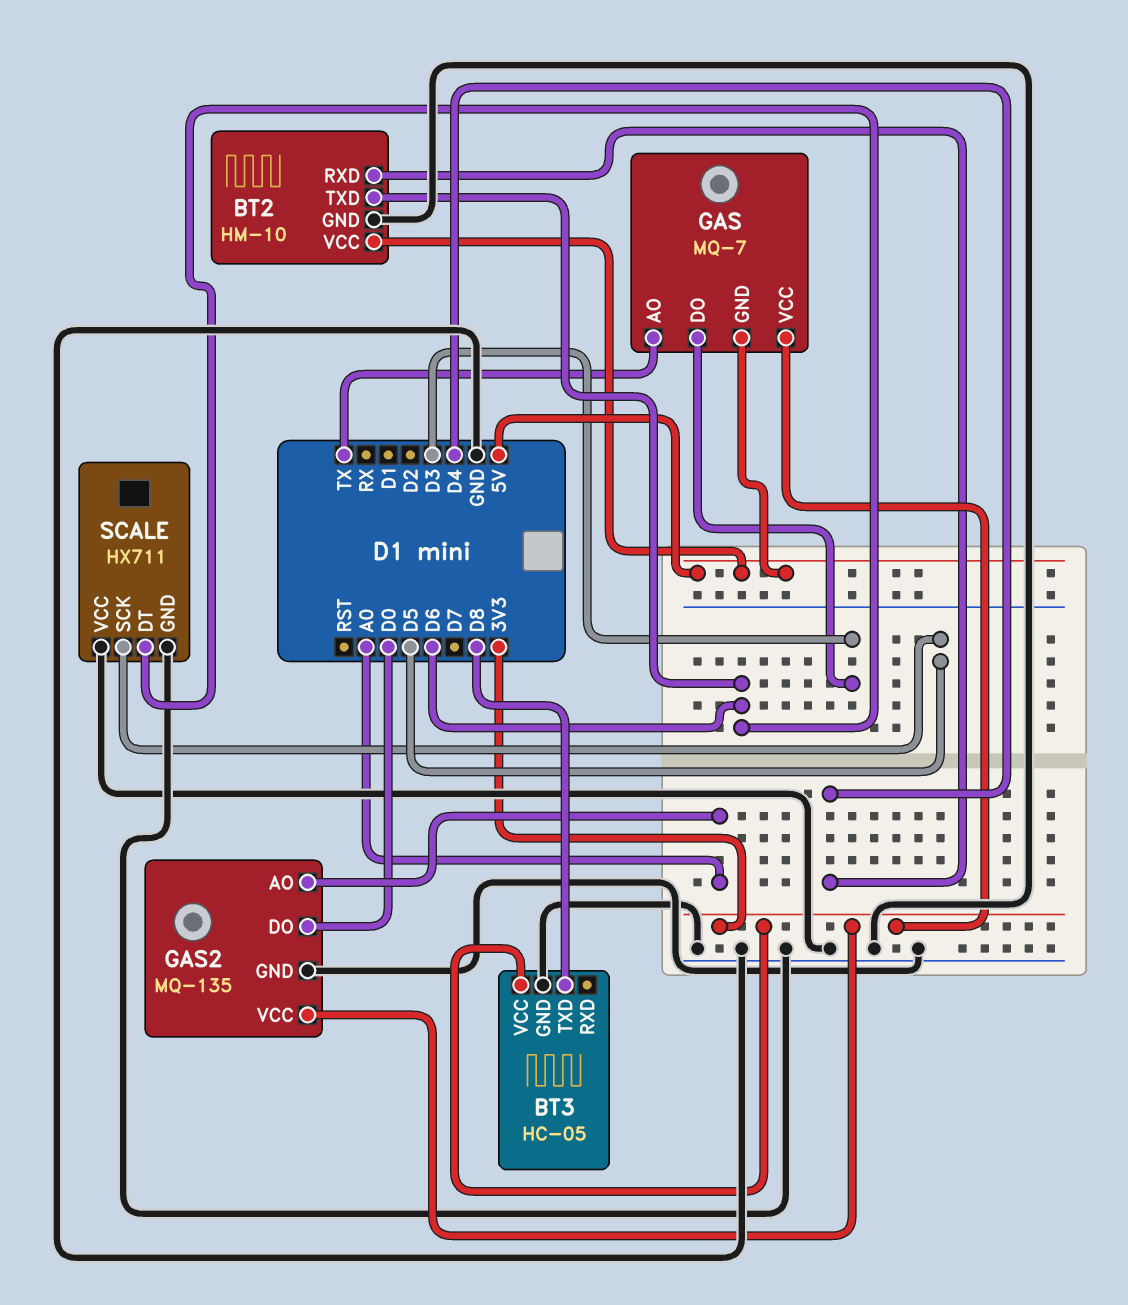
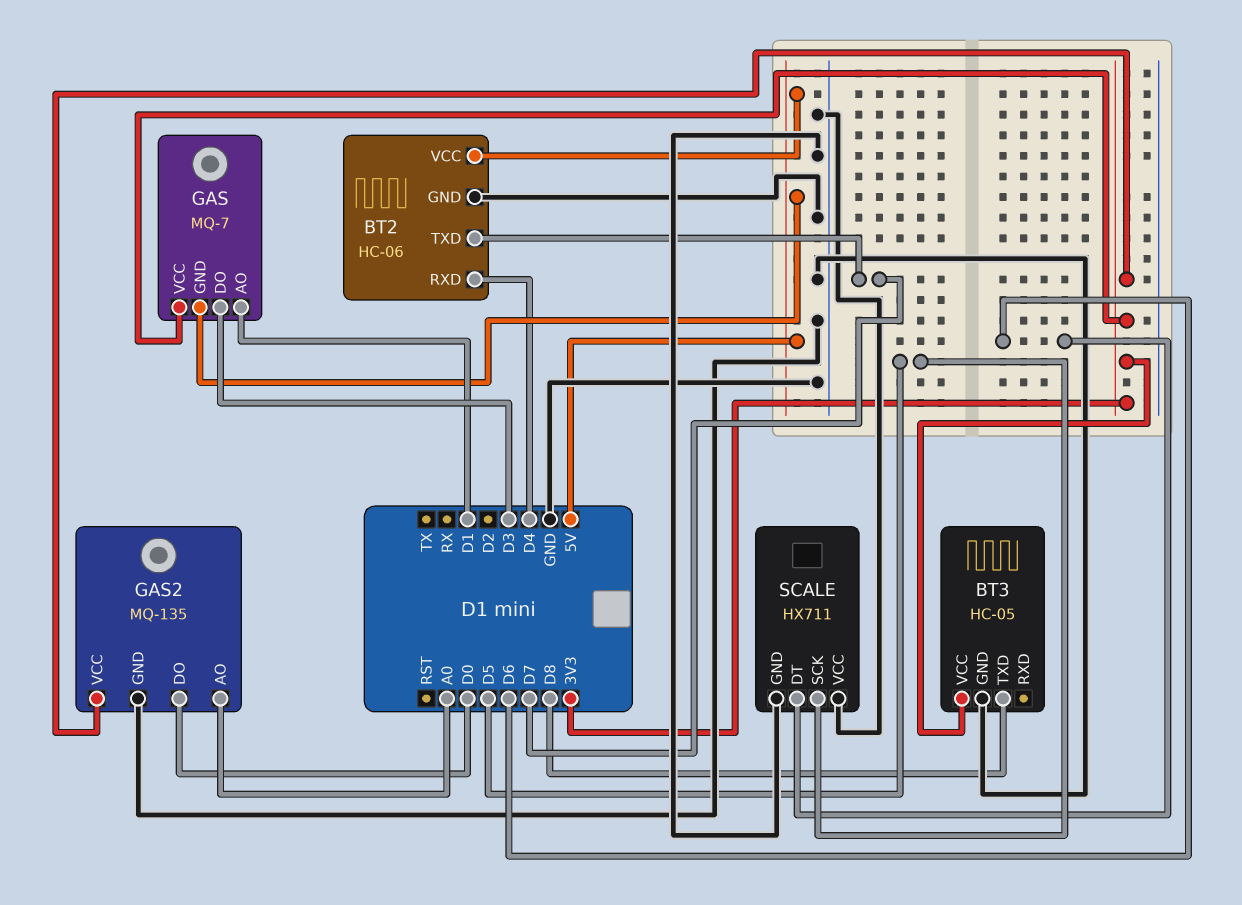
BT2: HM-10 -> HC-06
BT2 pin TXD: D6 -> D7
GAS pin AO: TX -> D1

